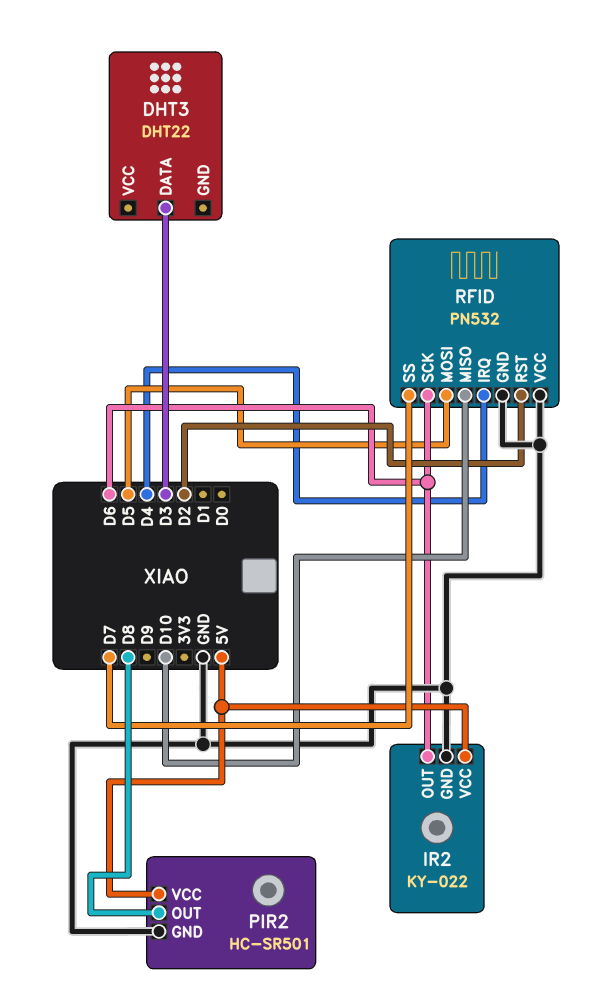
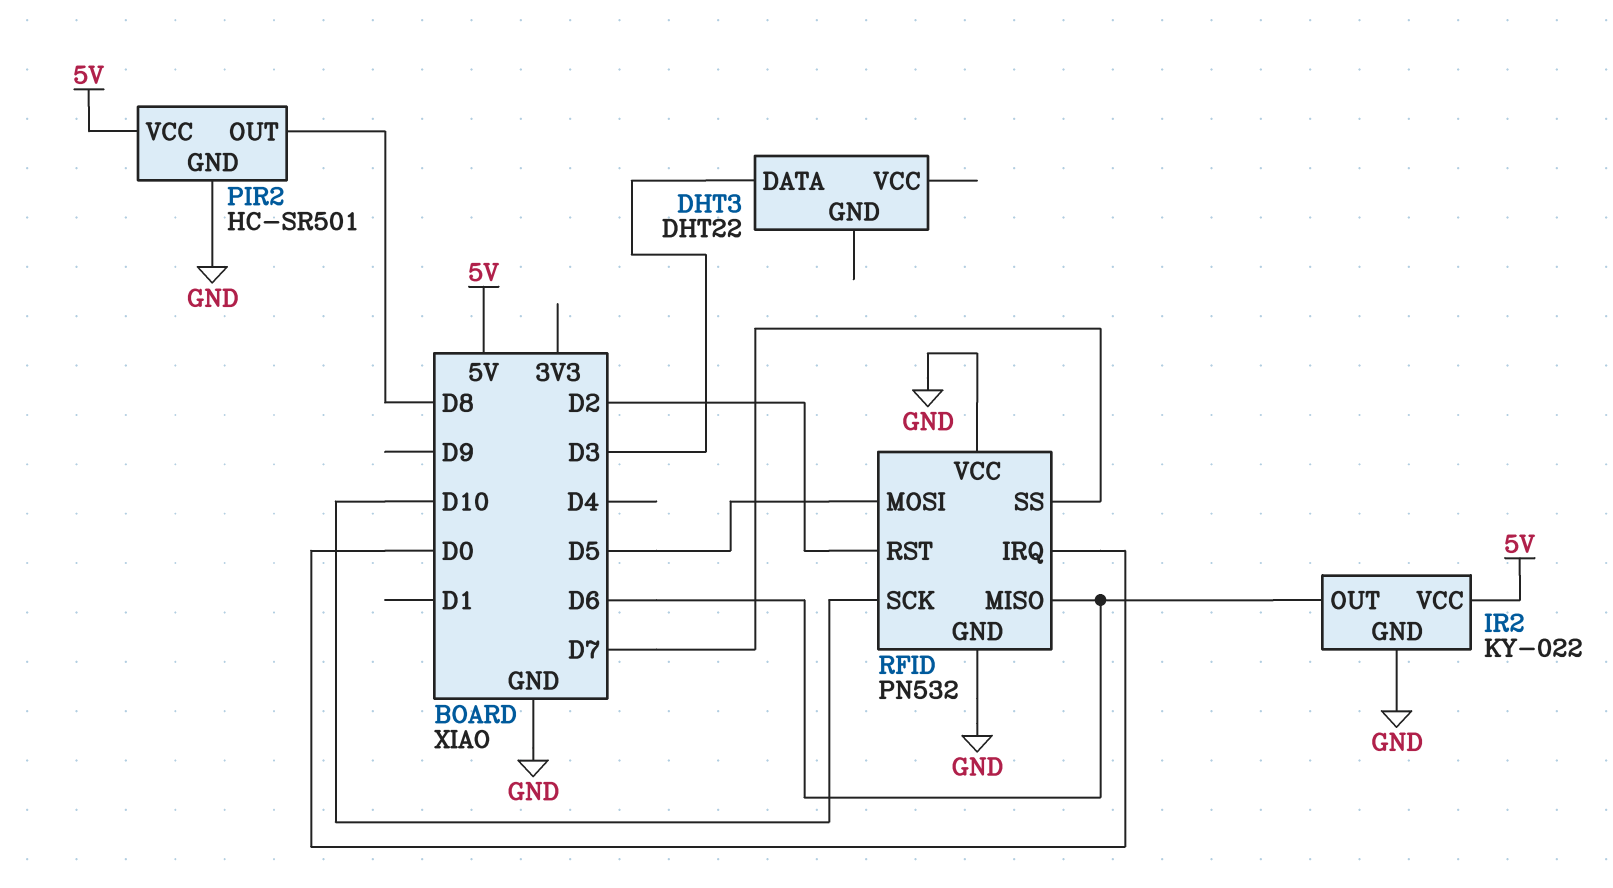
RFID pin IRQ: D4 -> D0
RFID pin MISO: D10 -> D6
RFID pin SCK: D6 -> D10

